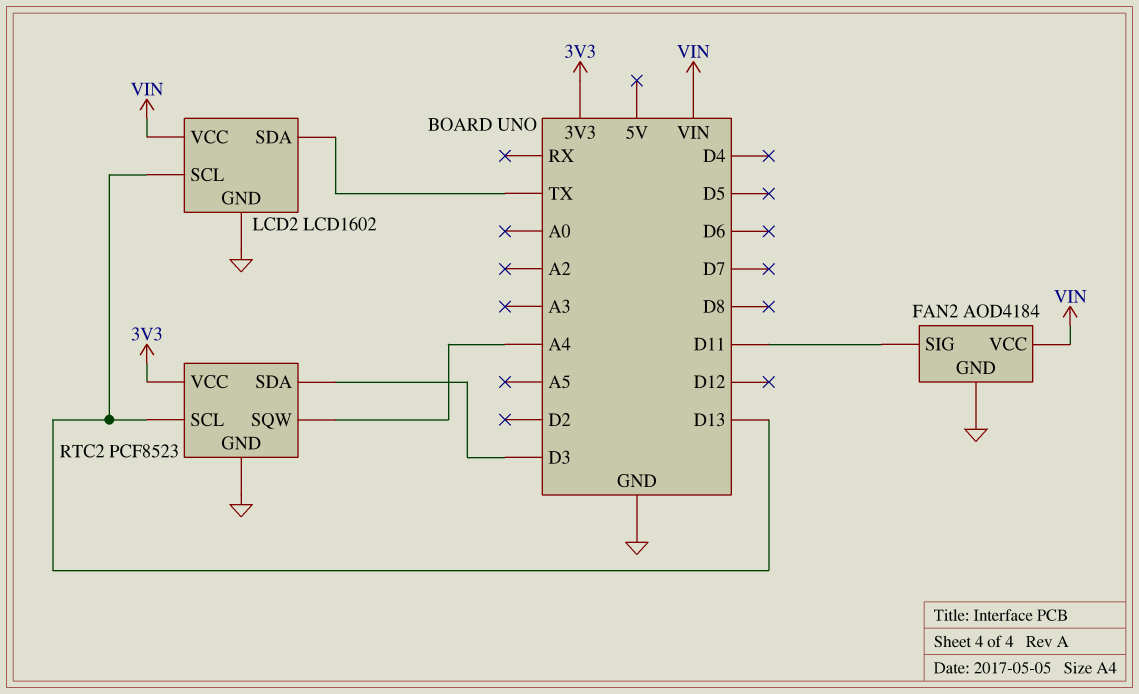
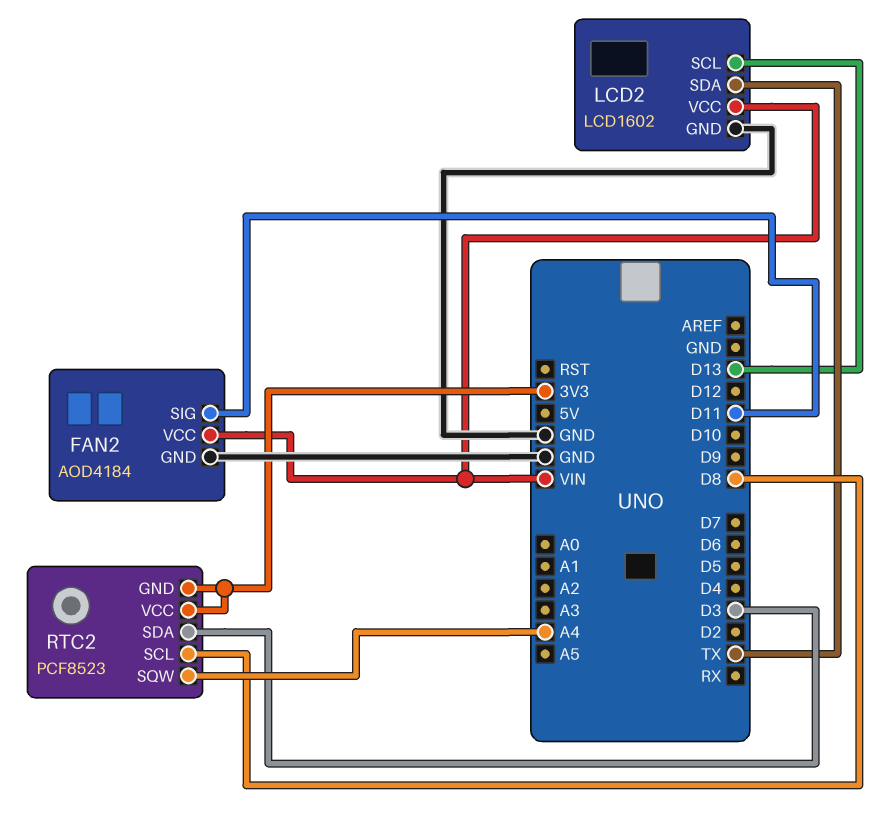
RTC2 pin GND: GND -> 3V3
RTC2 pin SCL: D13 -> D8

